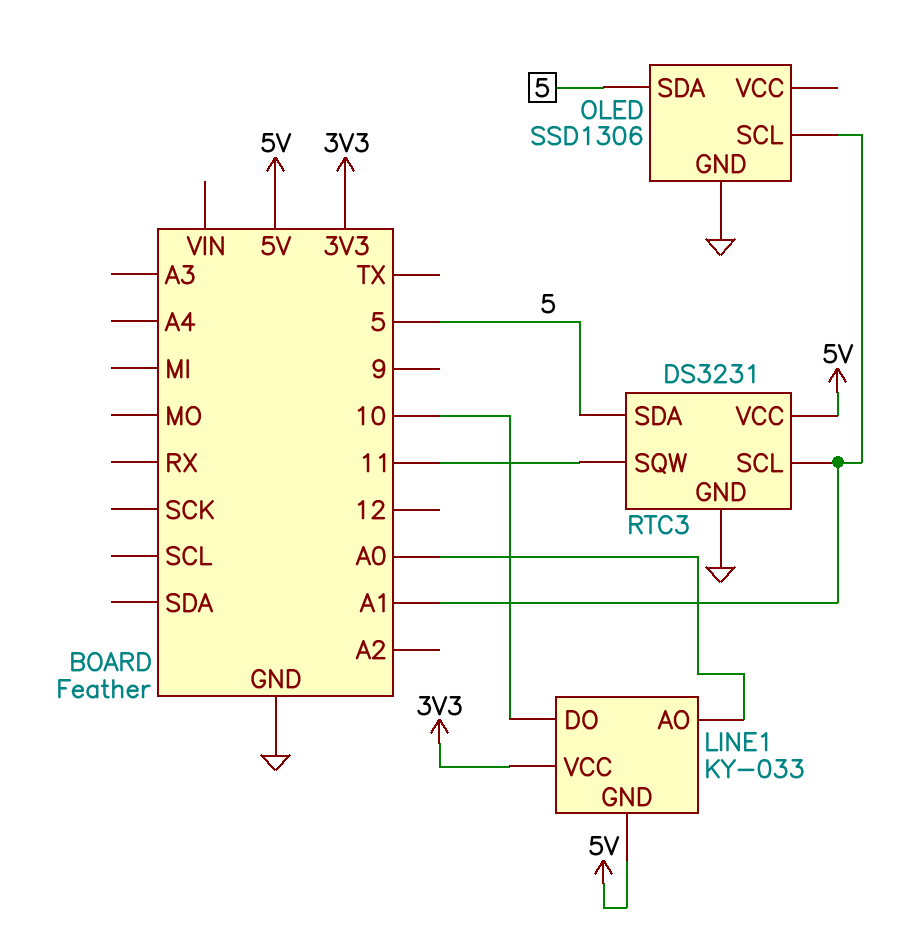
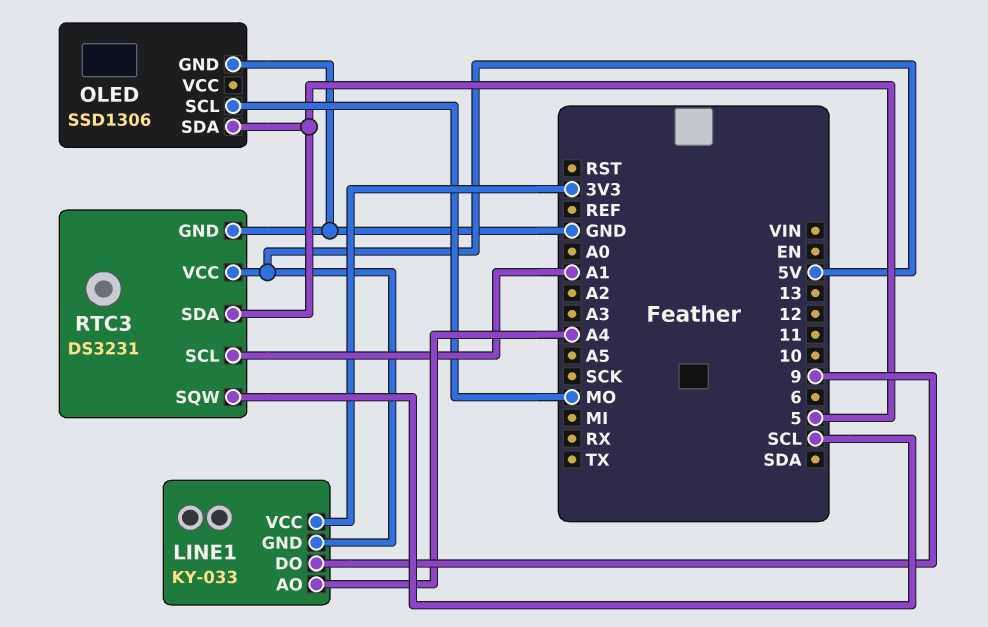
LINE1 pin AO: A0 -> A4
LINE1 pin DO: 10 -> 9
OLED pin SCL: A1 -> MO
RTC3 pin SQW: 11 -> SCL

